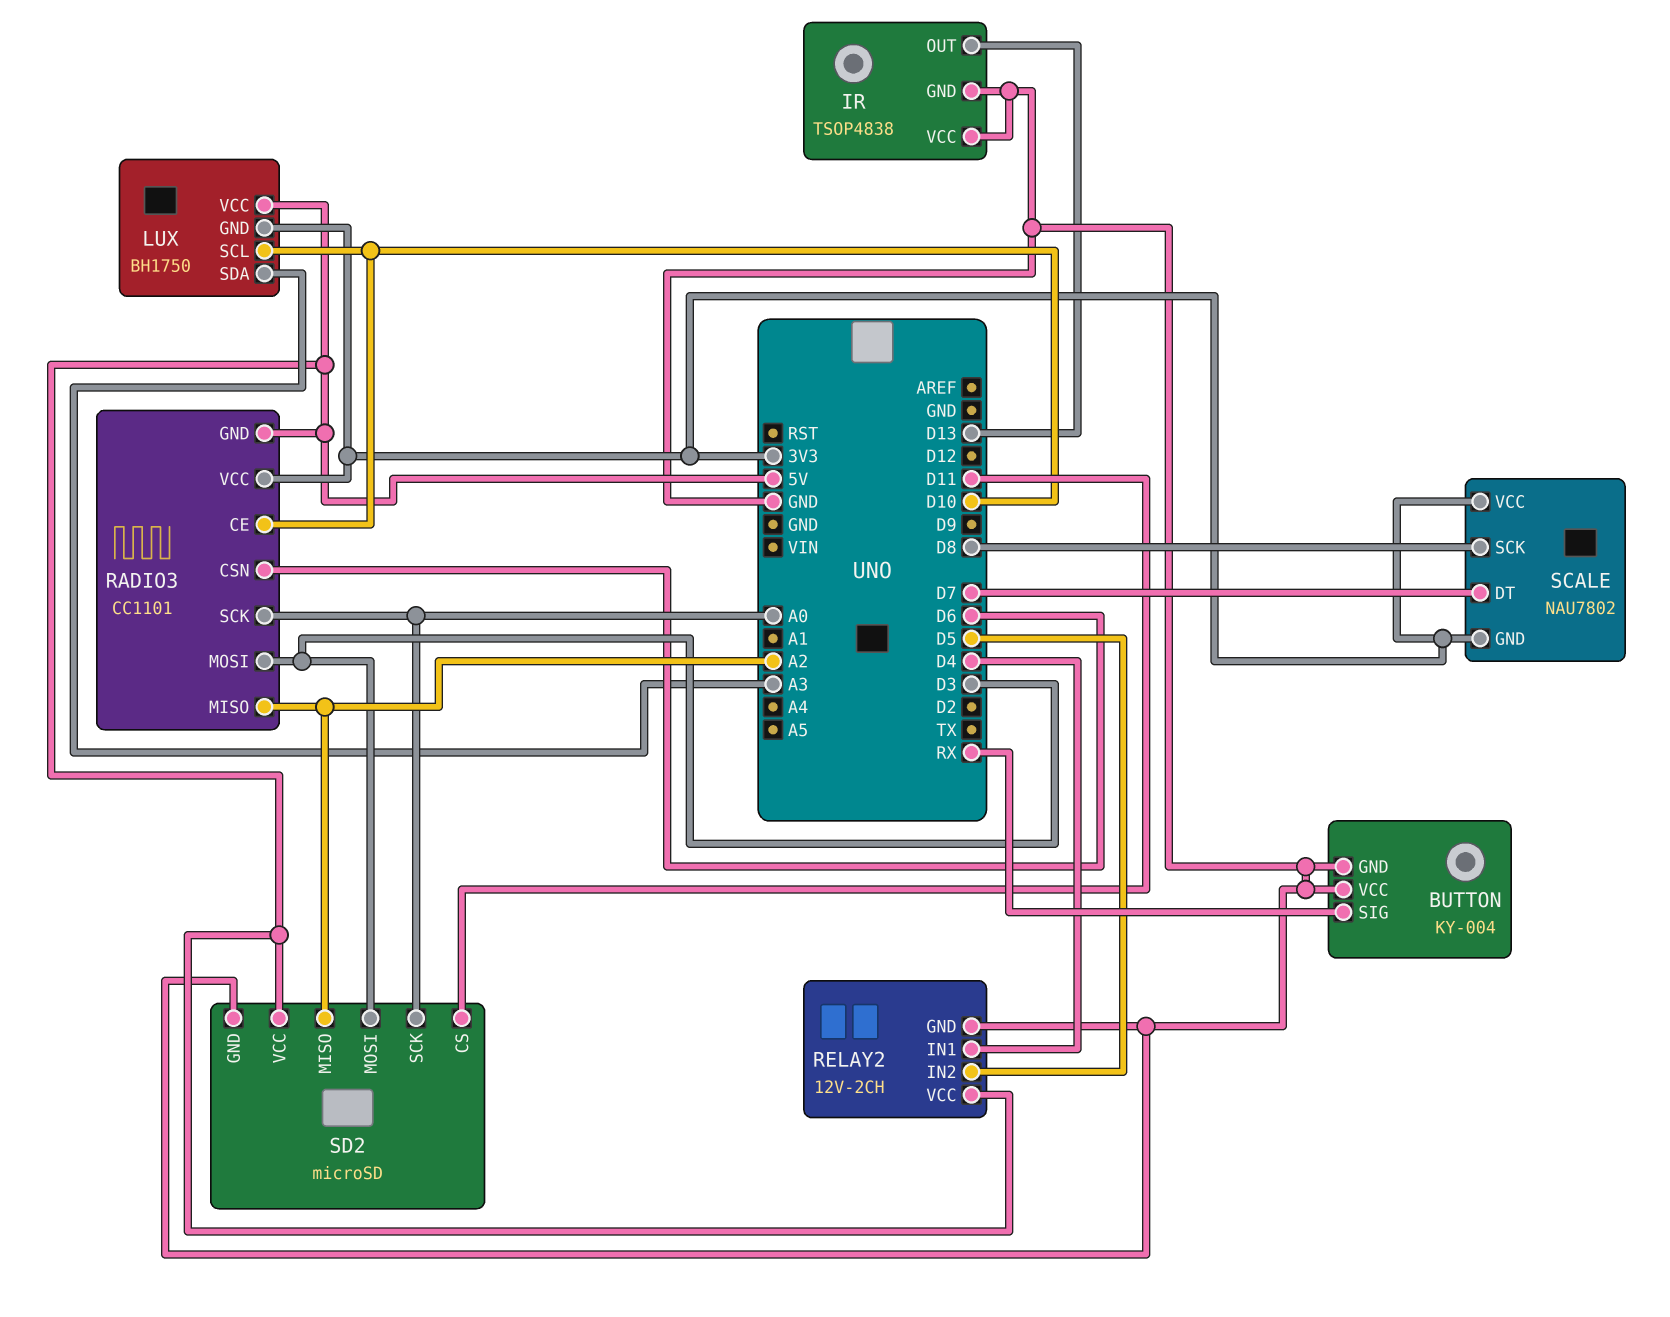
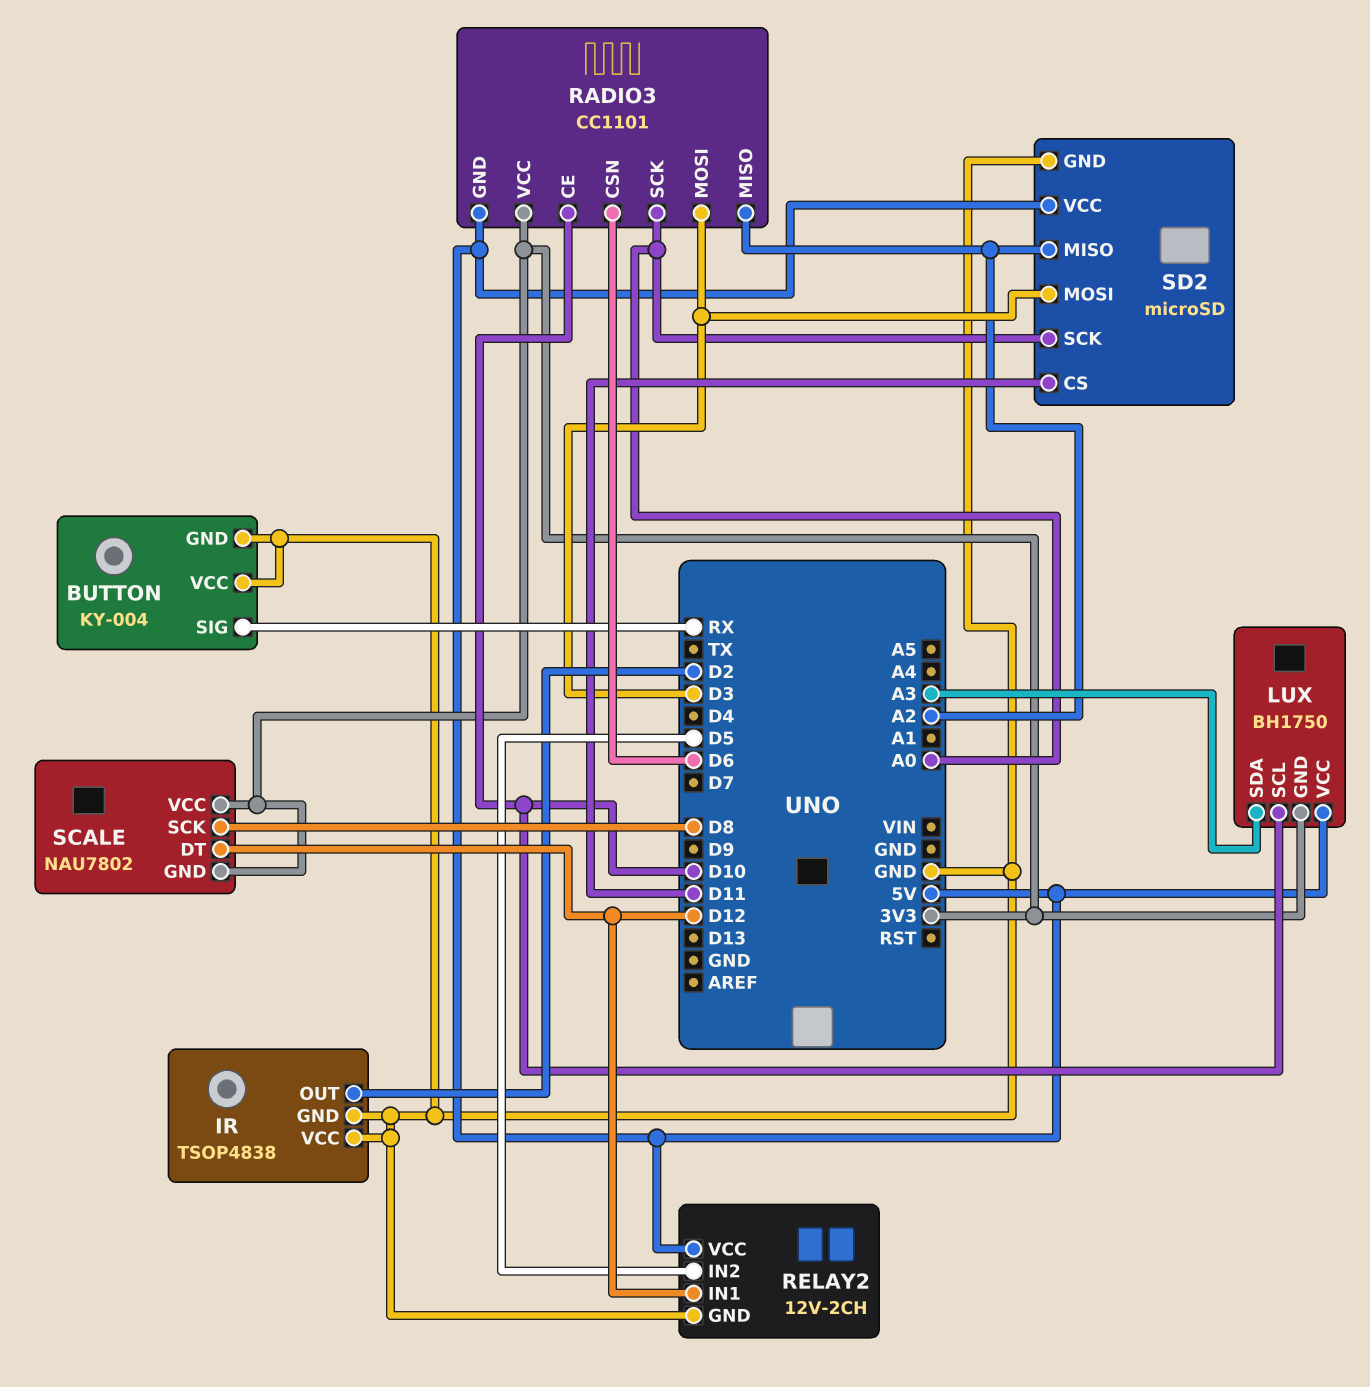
IR pin OUT: D13 -> D2
RELAY2 pin IN1: D4 -> D12
SCALE pin DT: D7 -> D12

